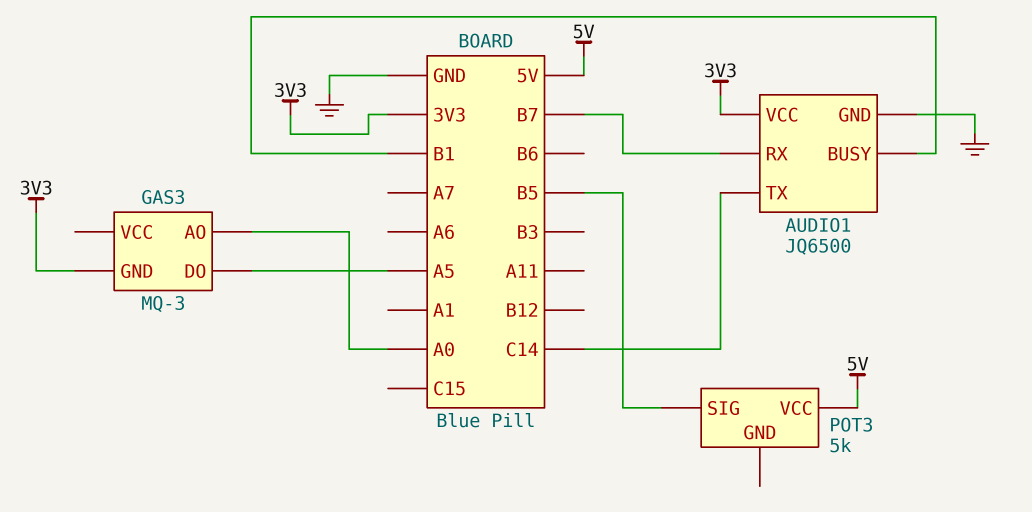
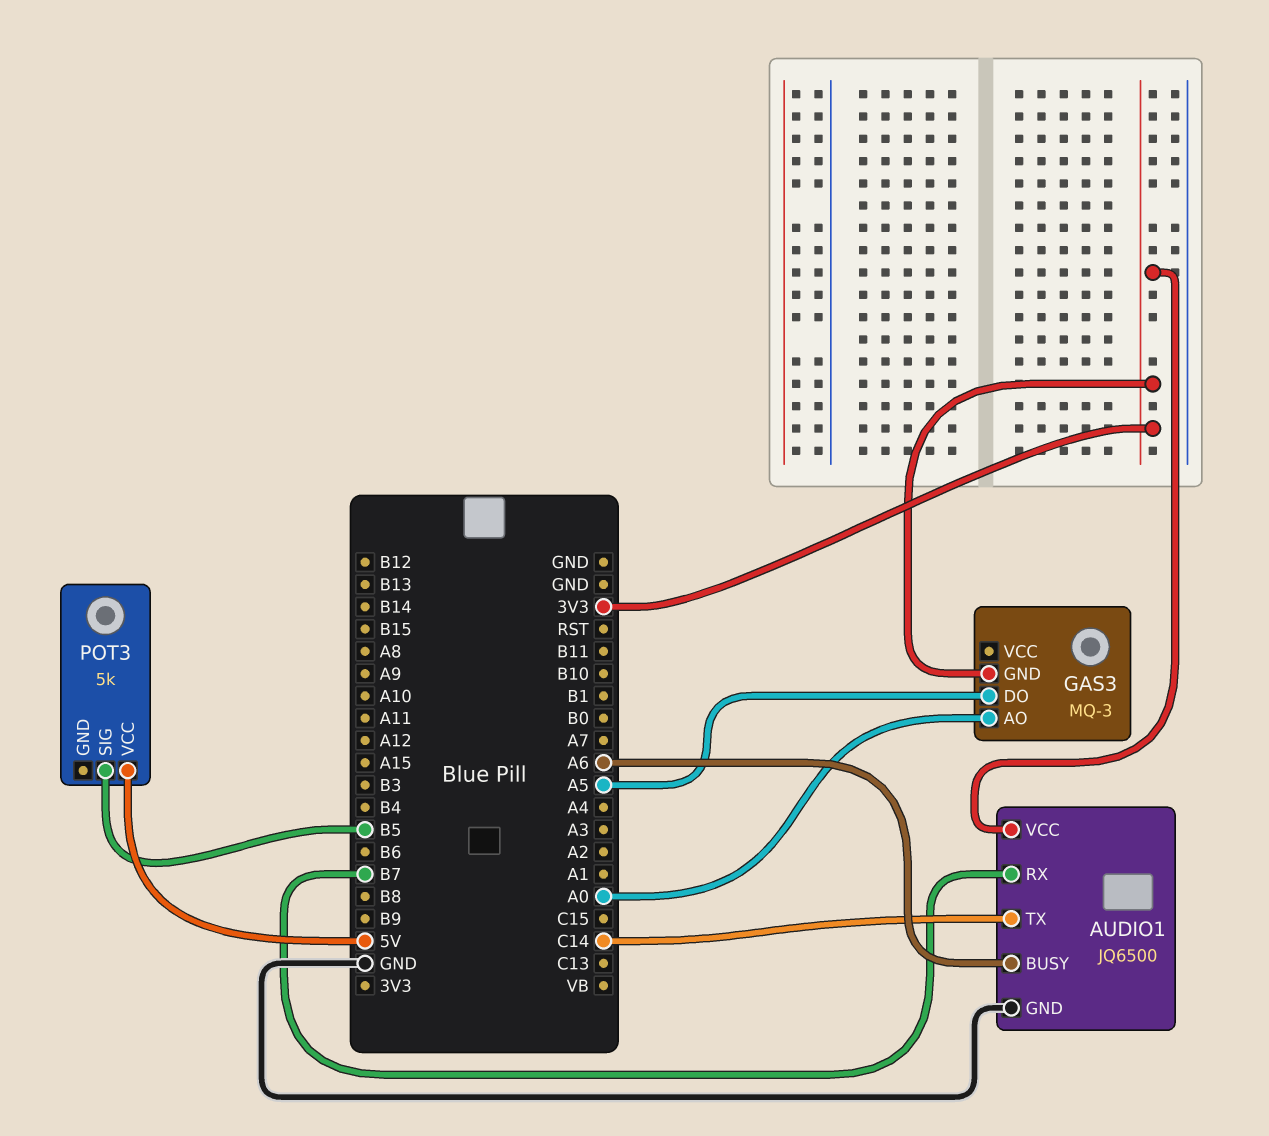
AUDIO1 pin BUSY: B1 -> A6

